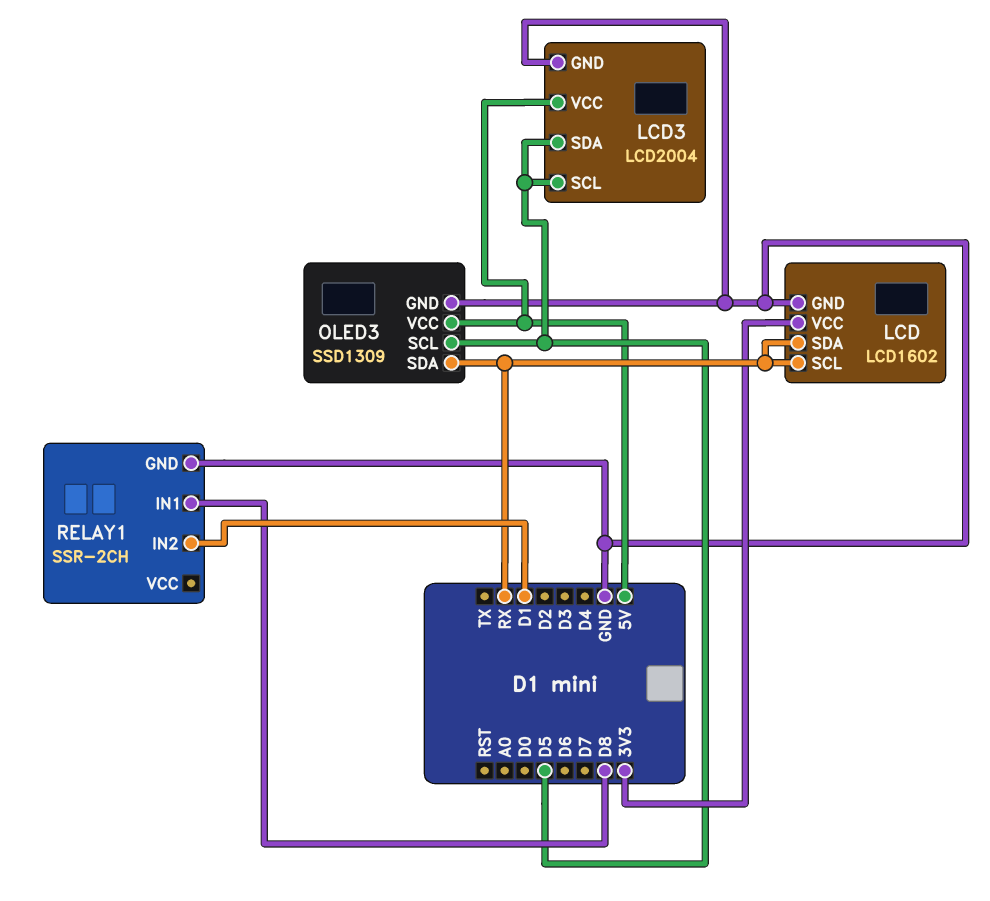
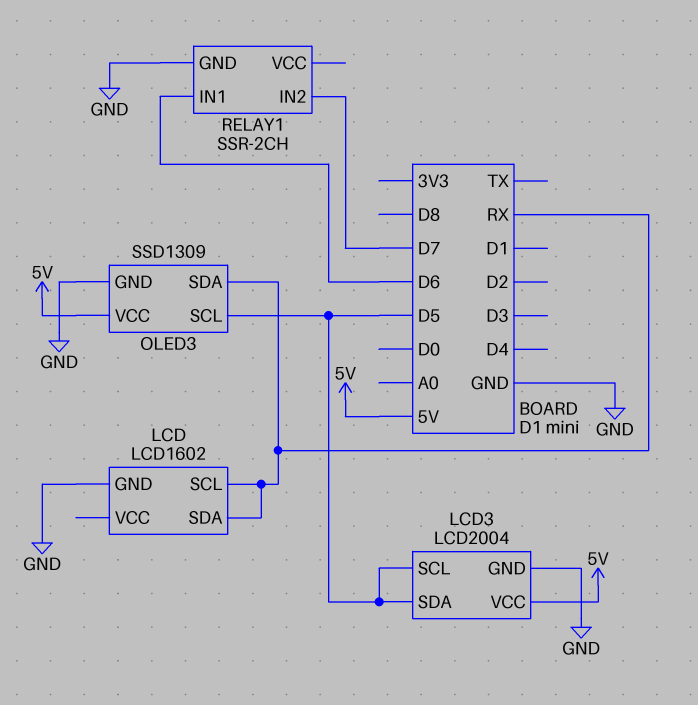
LCD pin VCC: 3V3 -> none
RELAY1 pin IN1: D8 -> D6
RELAY1 pin IN2: D1 -> D7

